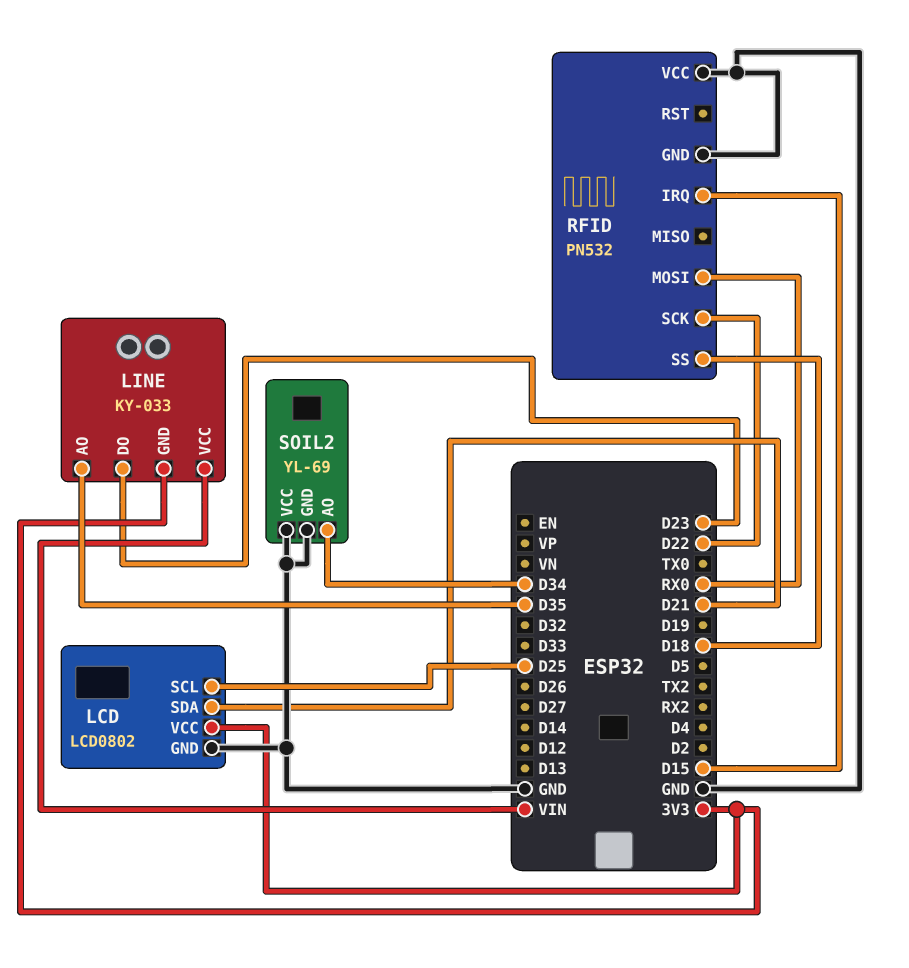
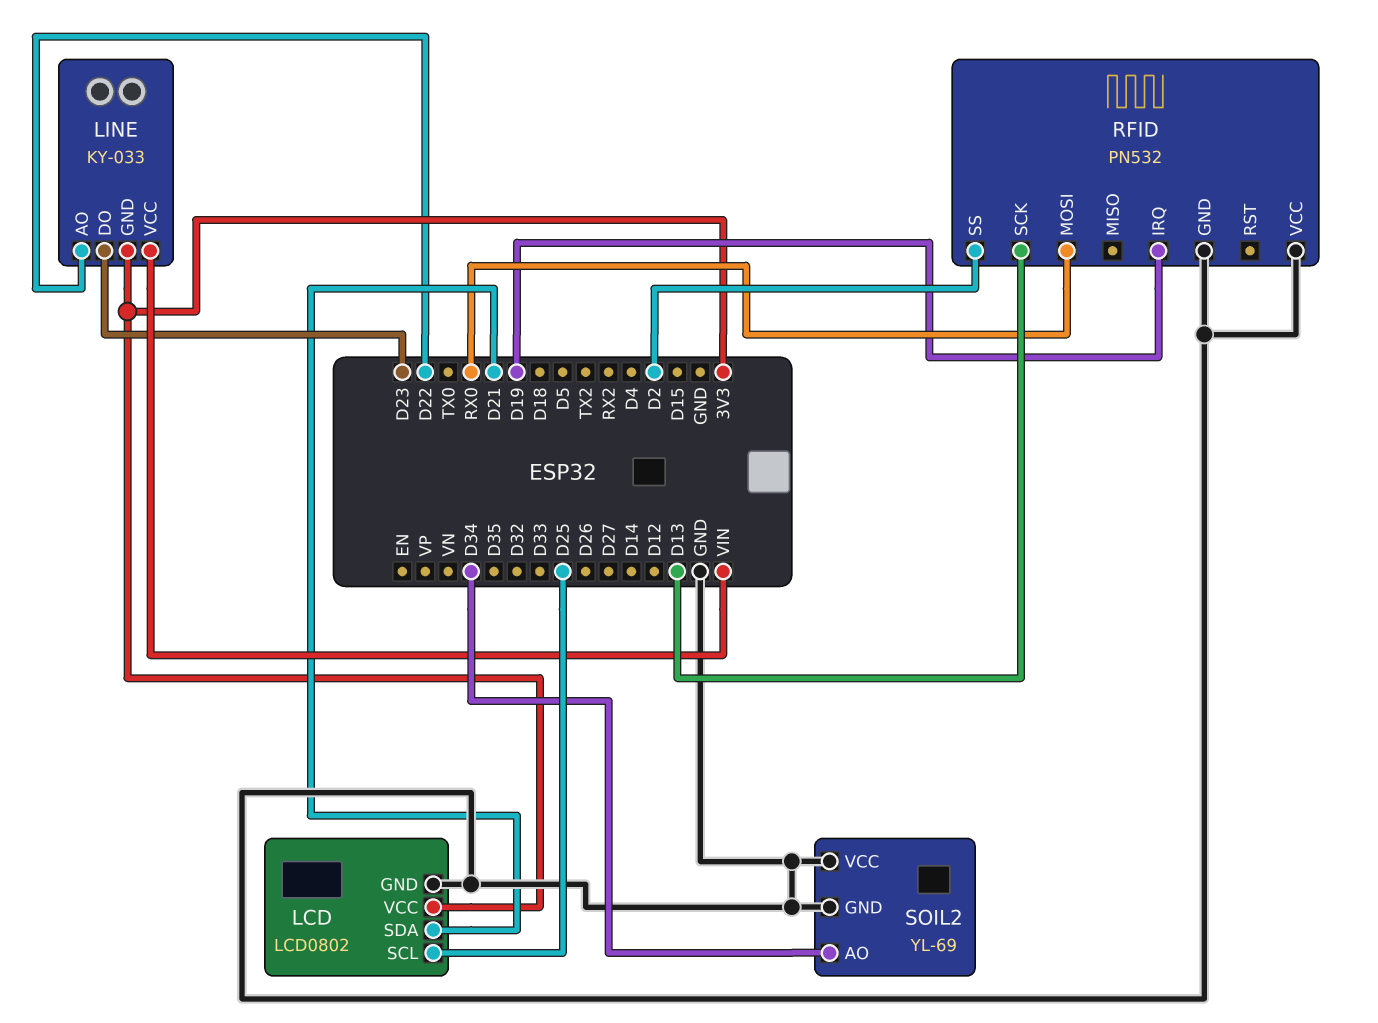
LINE pin AO: D35 -> D22
RFID pin IRQ: D15 -> D19
RFID pin SCK: D22 -> D13
RFID pin SS: D18 -> D2

